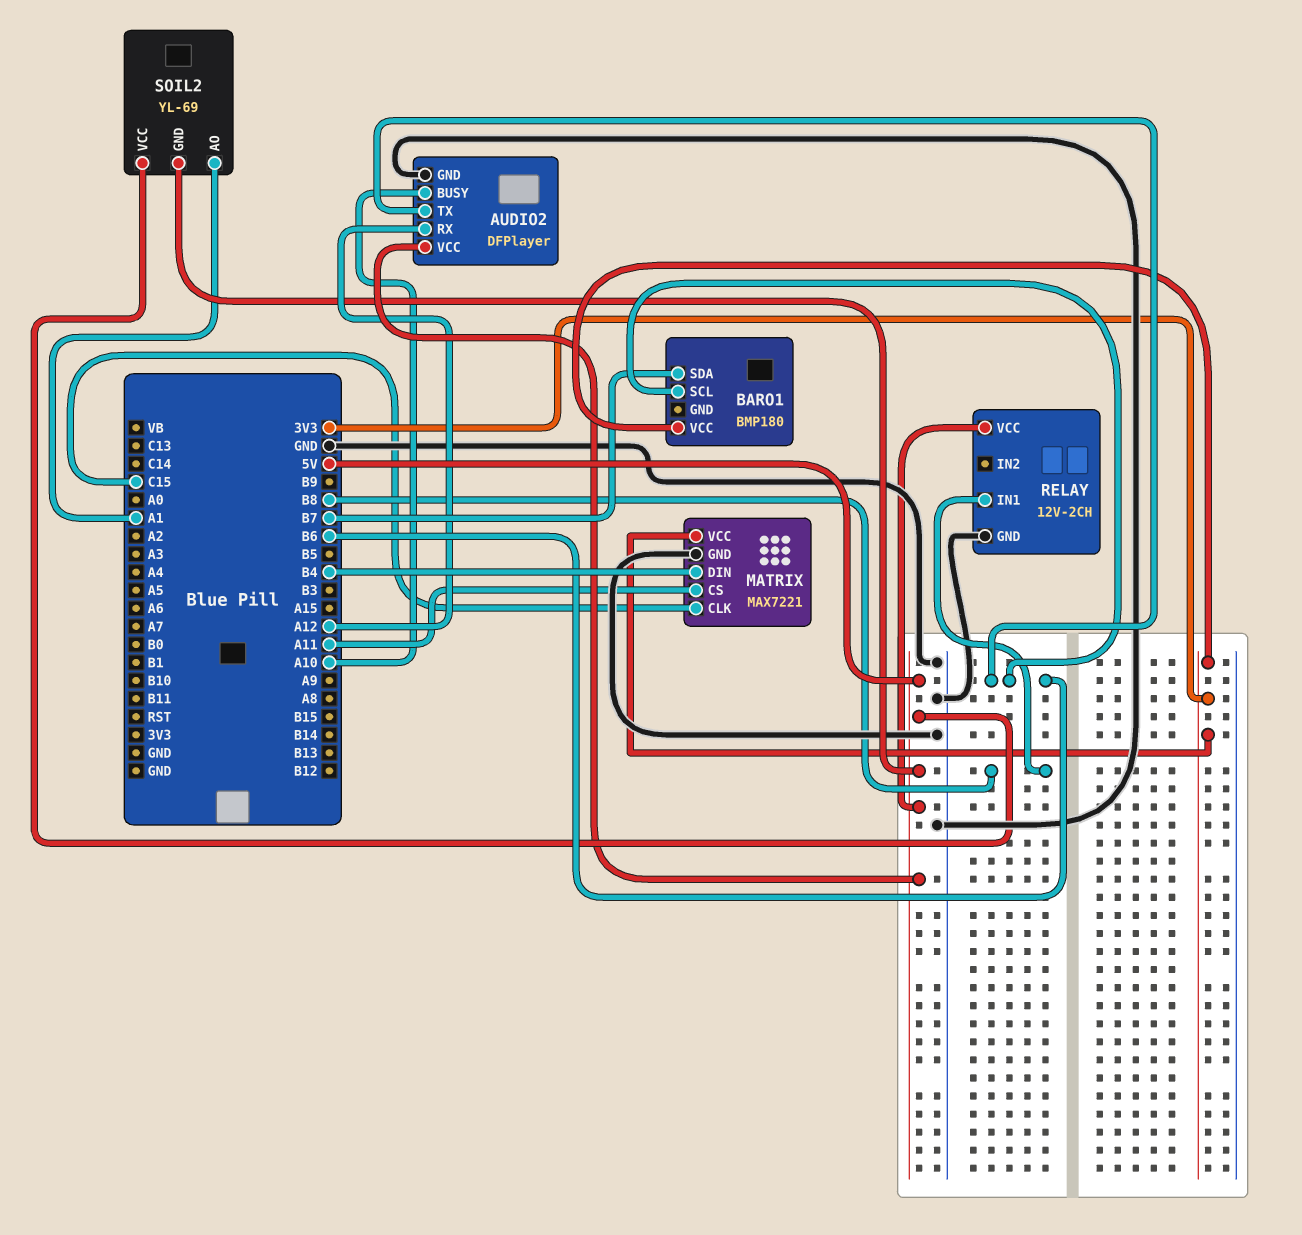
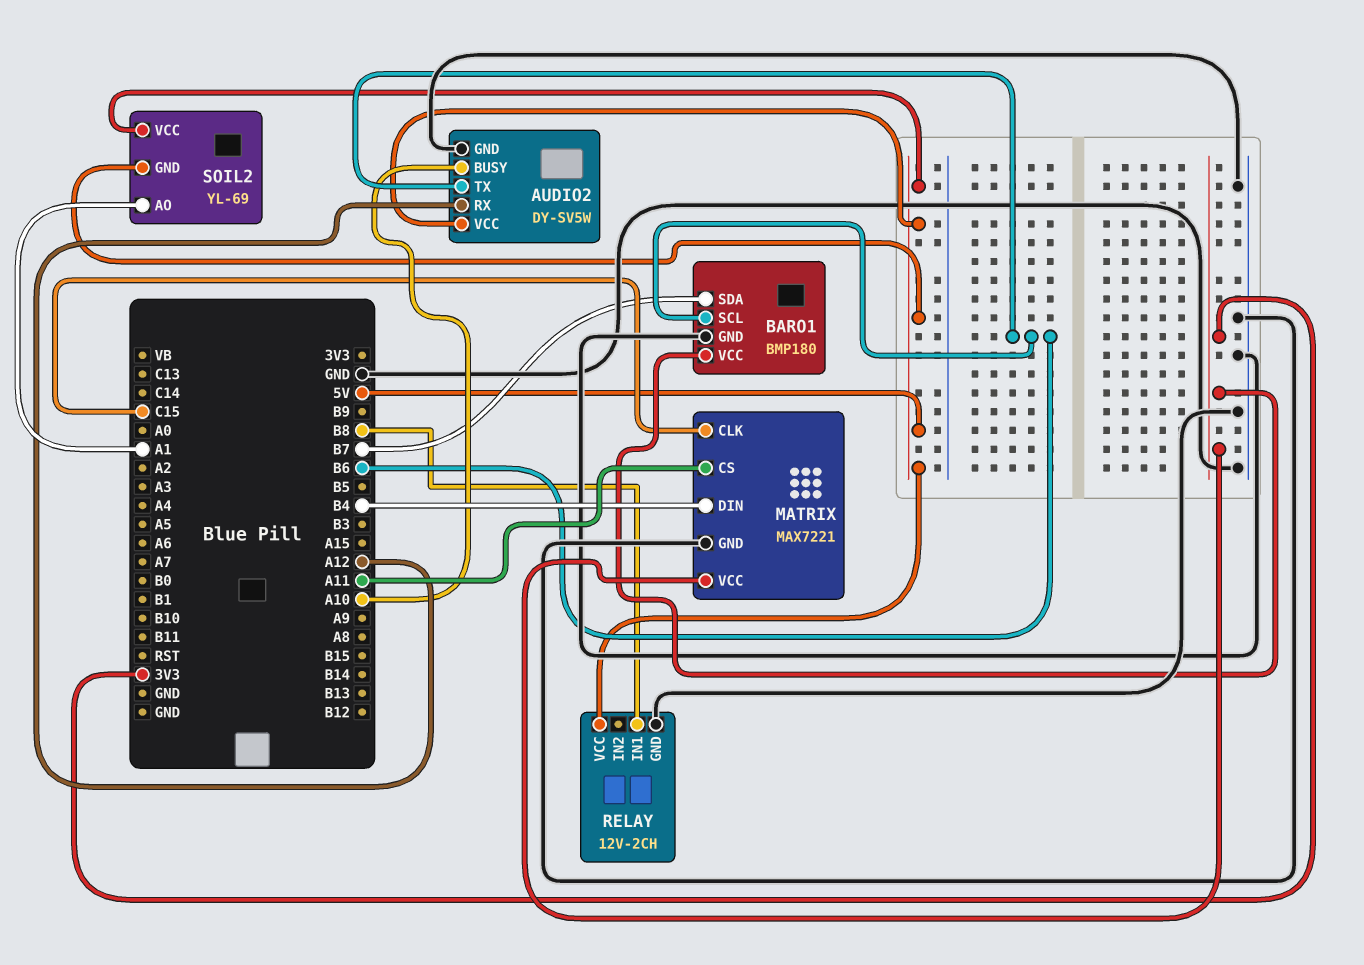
AUDIO2: DFPlayer -> DY-SV5W
BARO1 pin GND: none -> GND

